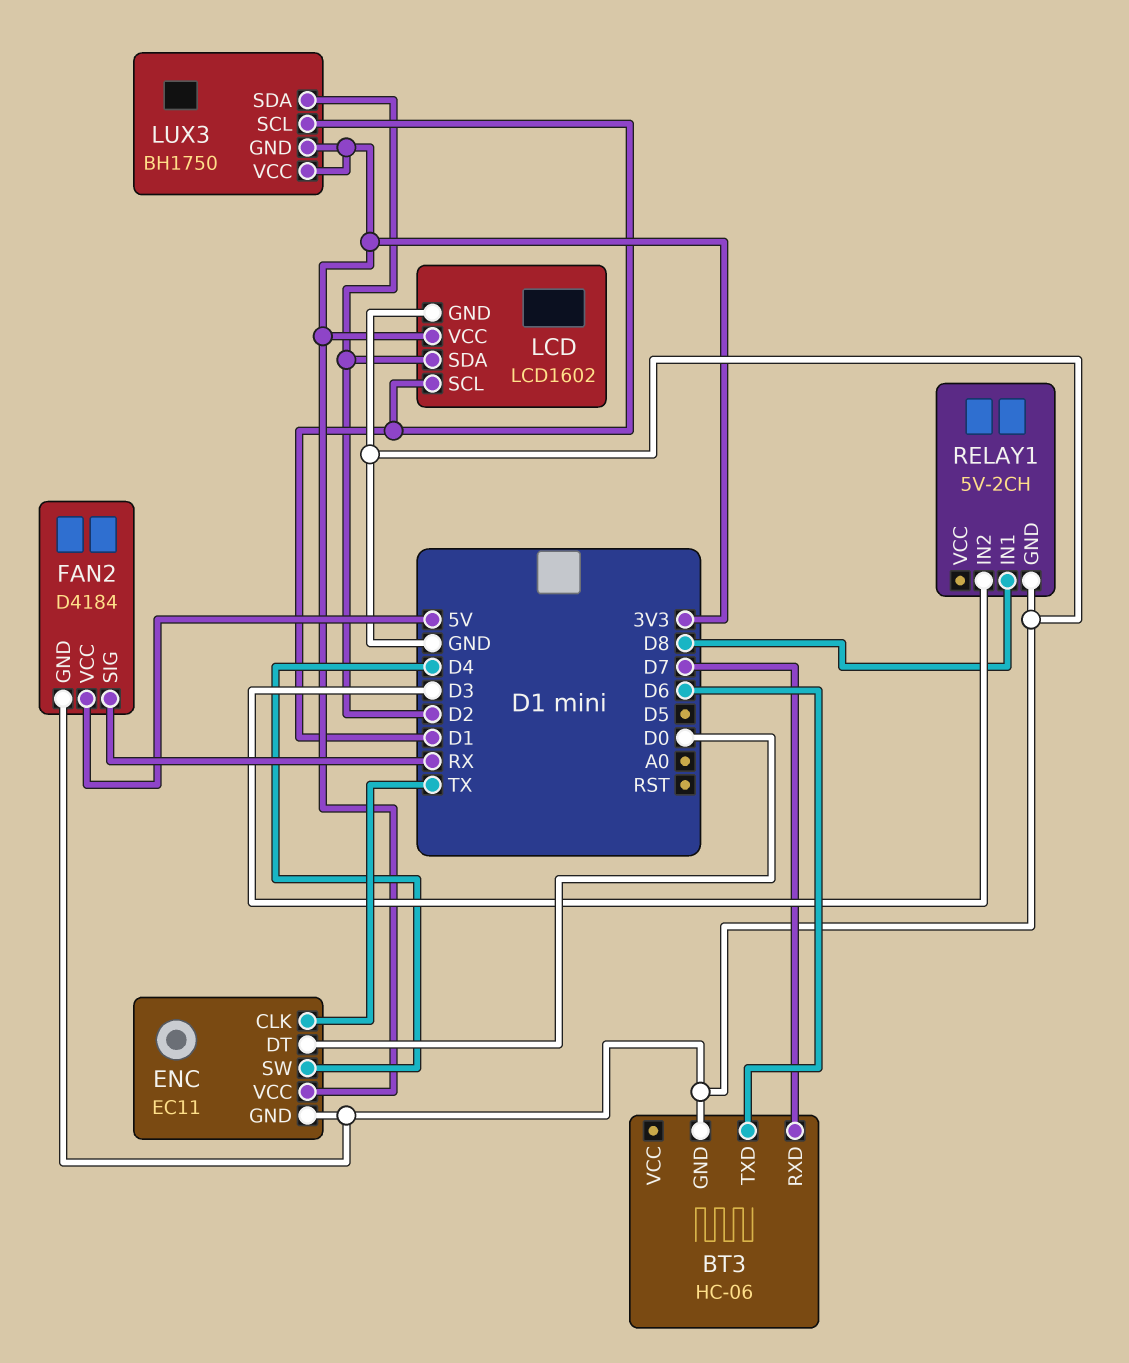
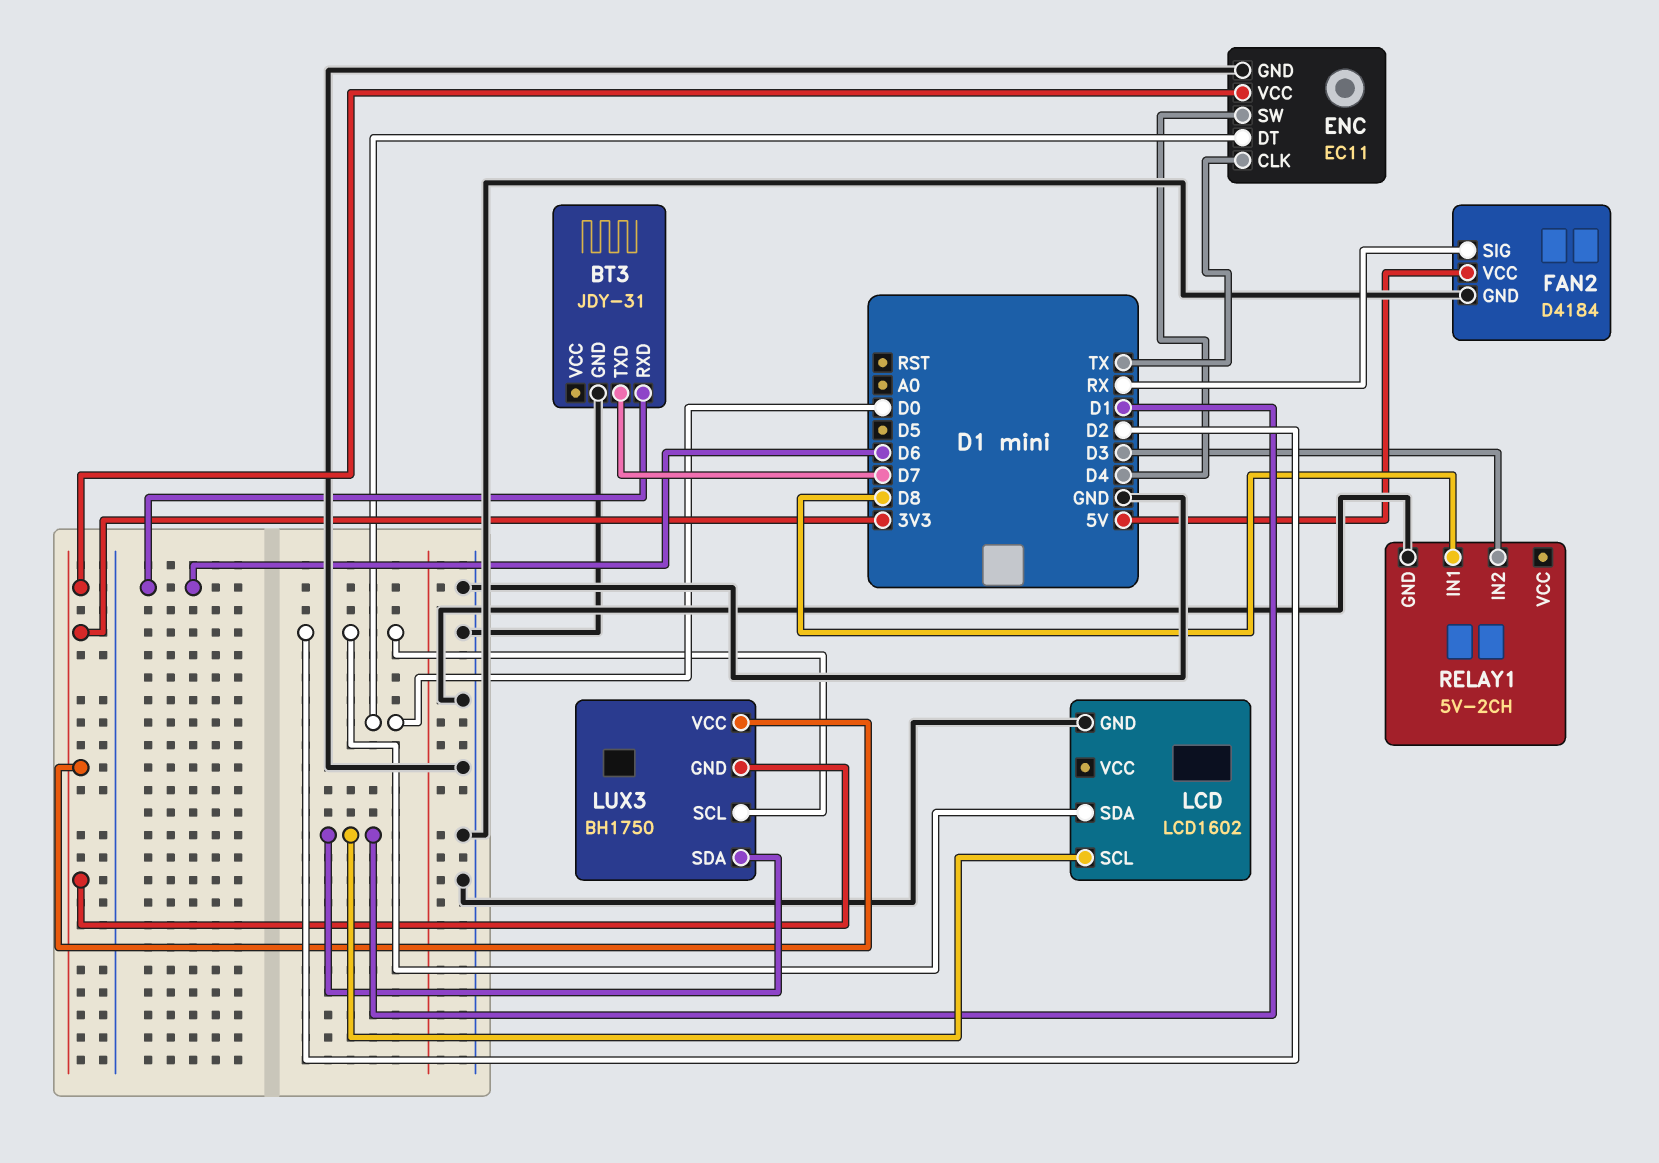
BT3: HC-06 -> JDY-31
BT3 pin RXD: D7 -> D6
BT3 pin TXD: D6 -> D7
LCD pin VCC: 3V3 -> none
LUX3 pin SCL: D1 -> D2
LUX3 pin SDA: D2 -> D1

